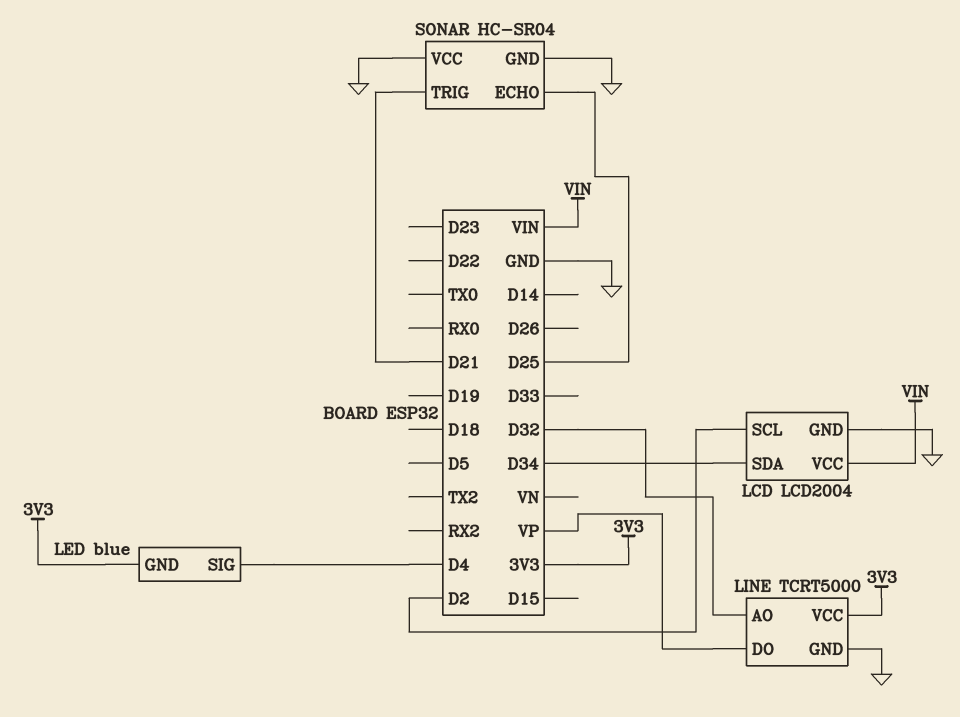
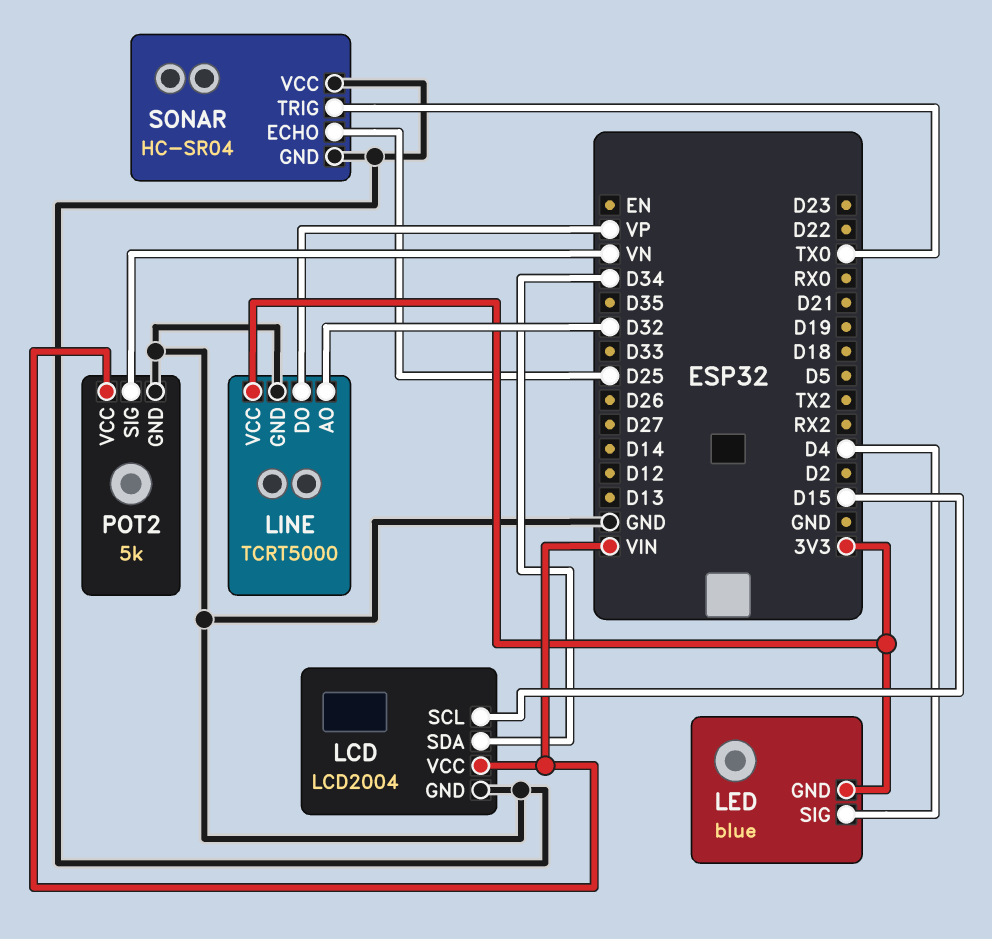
LCD pin SCL: D2 -> D15
POT2: none -> 5k
POT2 pin GND: none -> GND
POT2 pin SIG: none -> VN
POT2 pin VCC: none -> VIN
SONAR pin TRIG: D21 -> TX0

